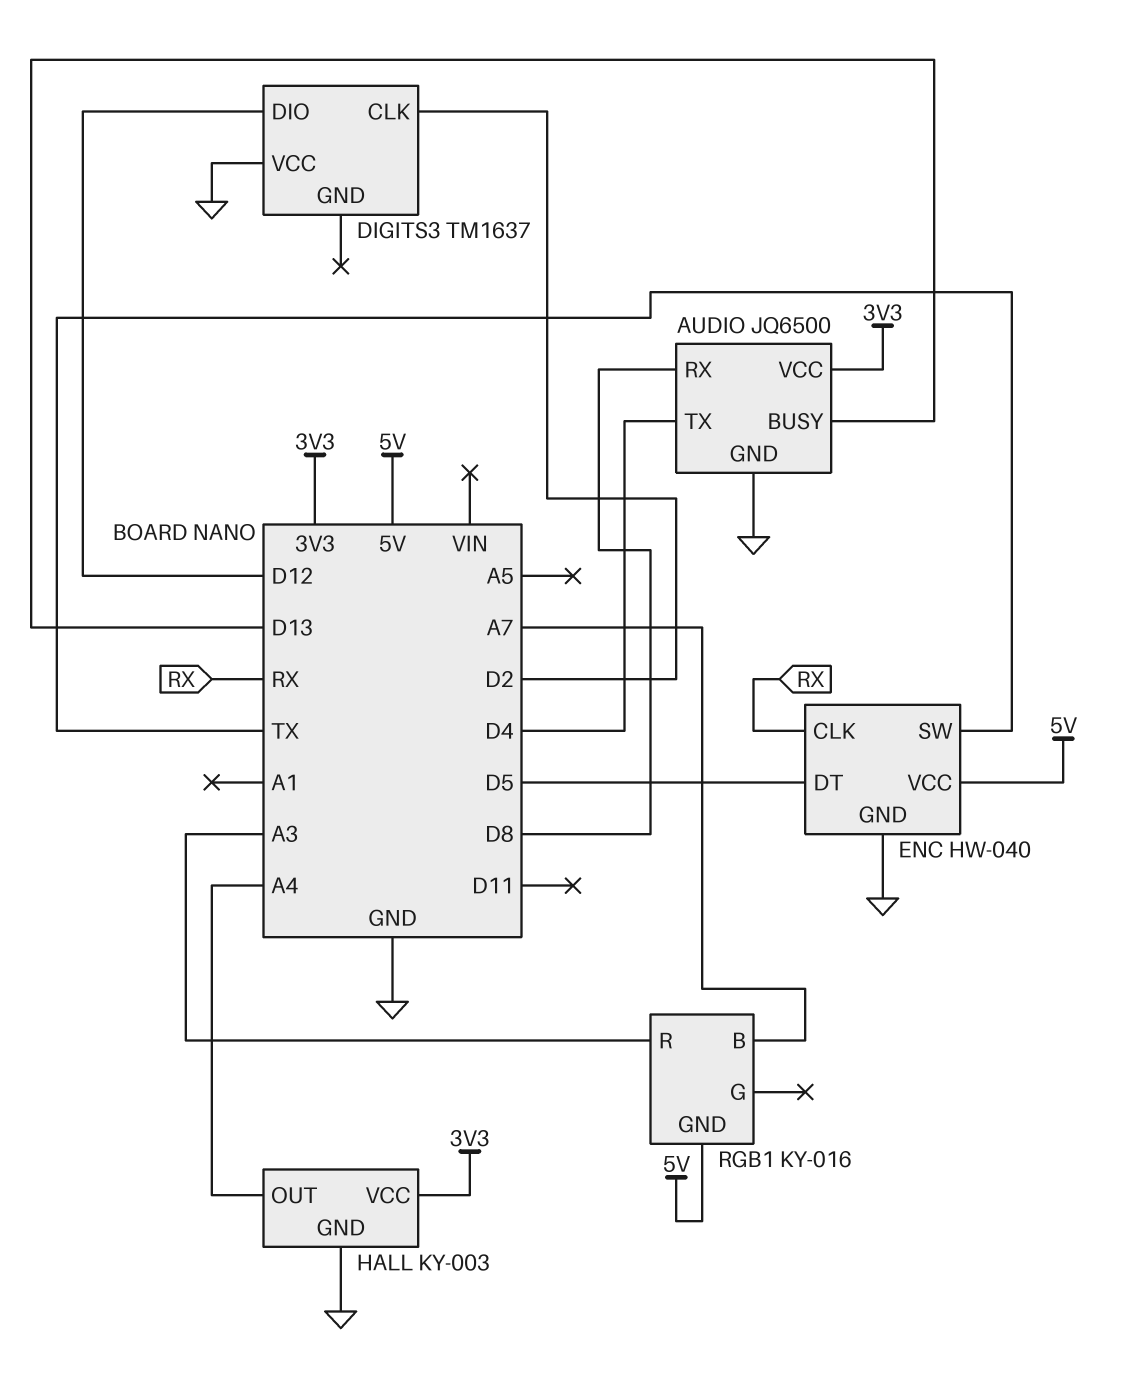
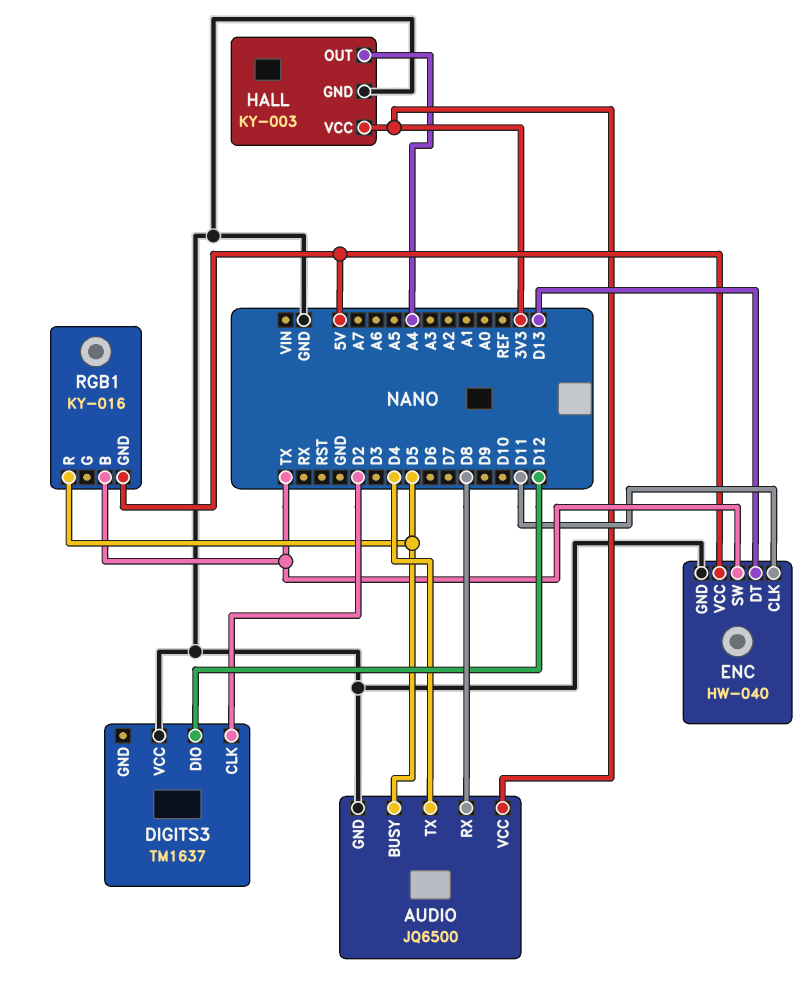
AUDIO pin BUSY: D13 -> D5
ENC pin CLK: RX -> D11
ENC pin DT: D5 -> D13
RGB1 pin B: A7 -> TX
RGB1 pin R: A3 -> D5

